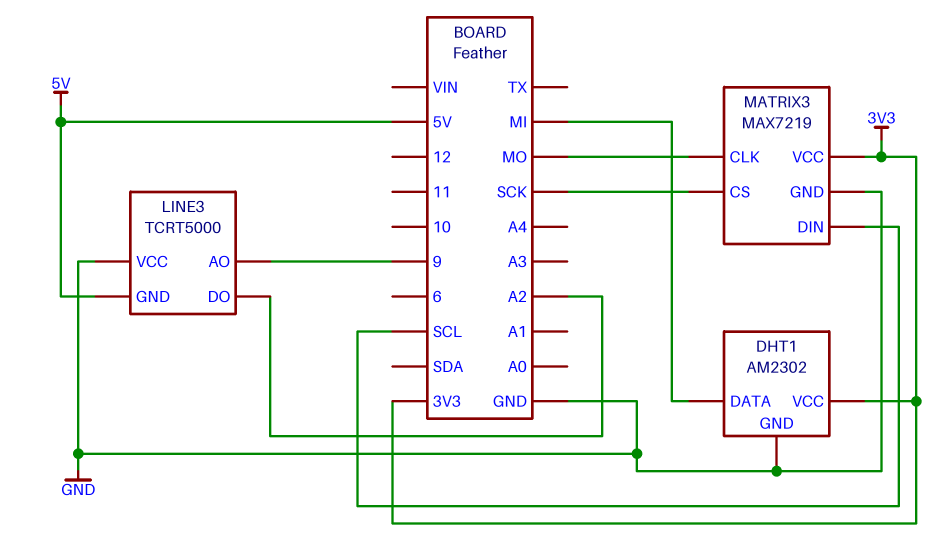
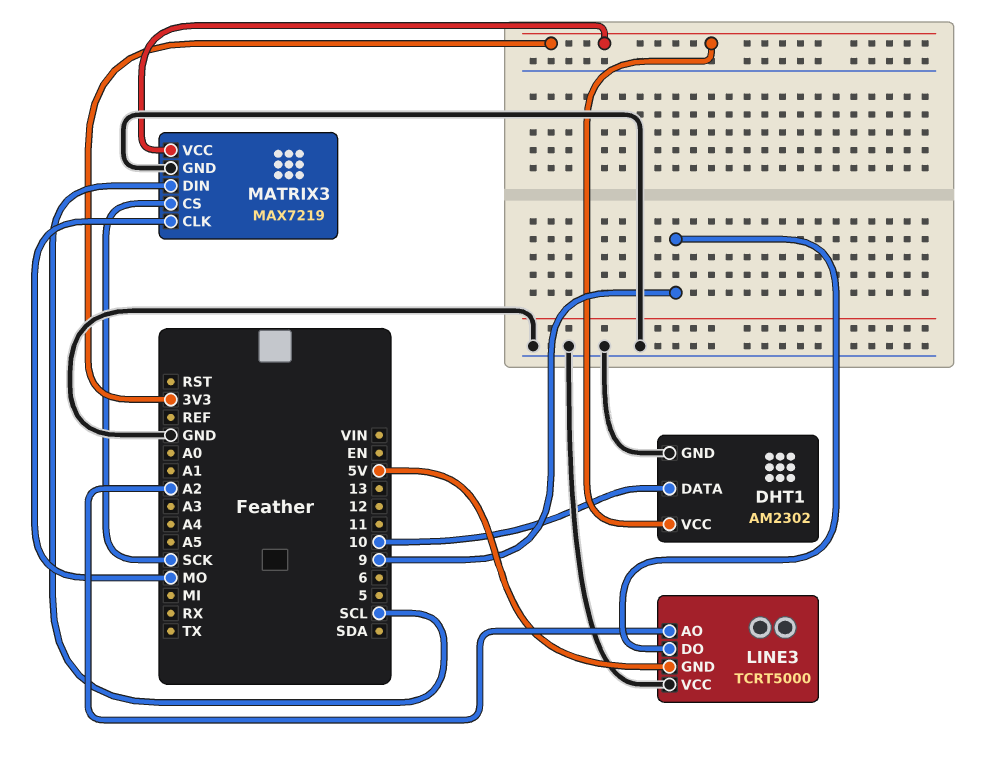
DHT1 pin DATA: MI -> 10
LINE3 pin AO: 9 -> A2
LINE3 pin DO: A2 -> 9

